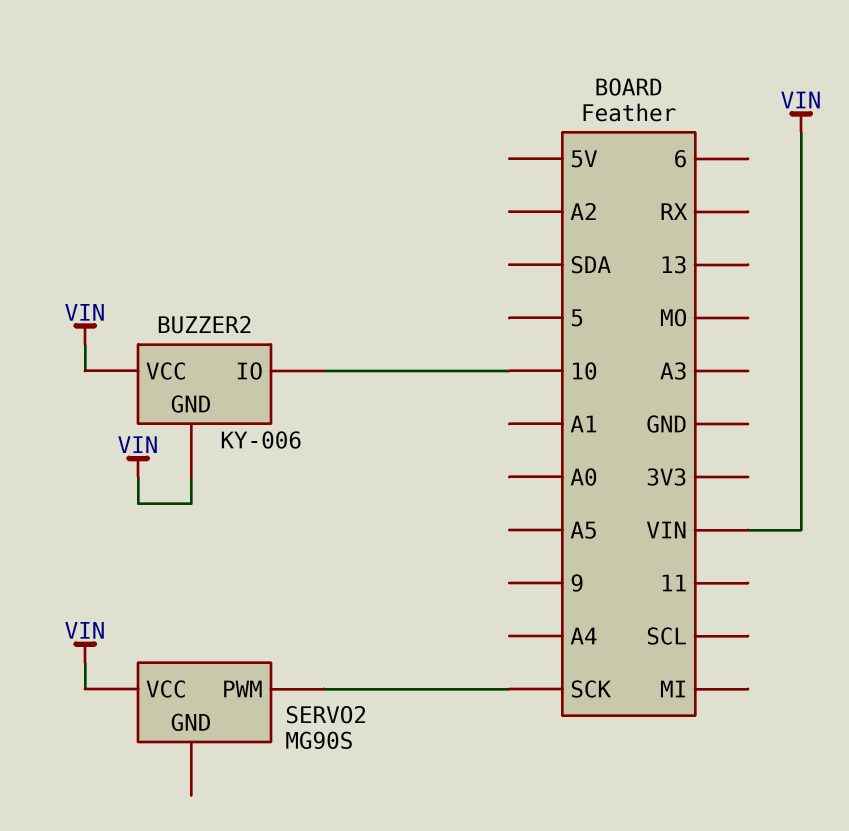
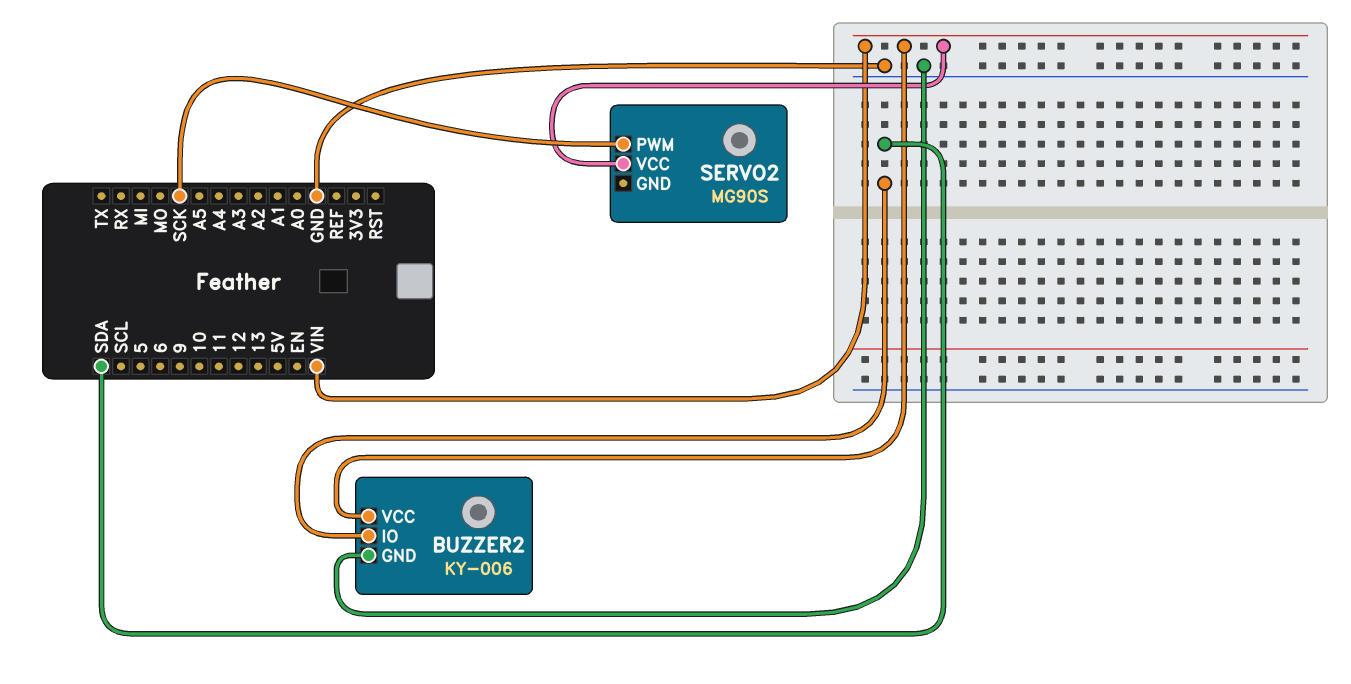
BUZZER2 pin GND: VIN -> GND
BUZZER2 pin IO: 10 -> SDA

